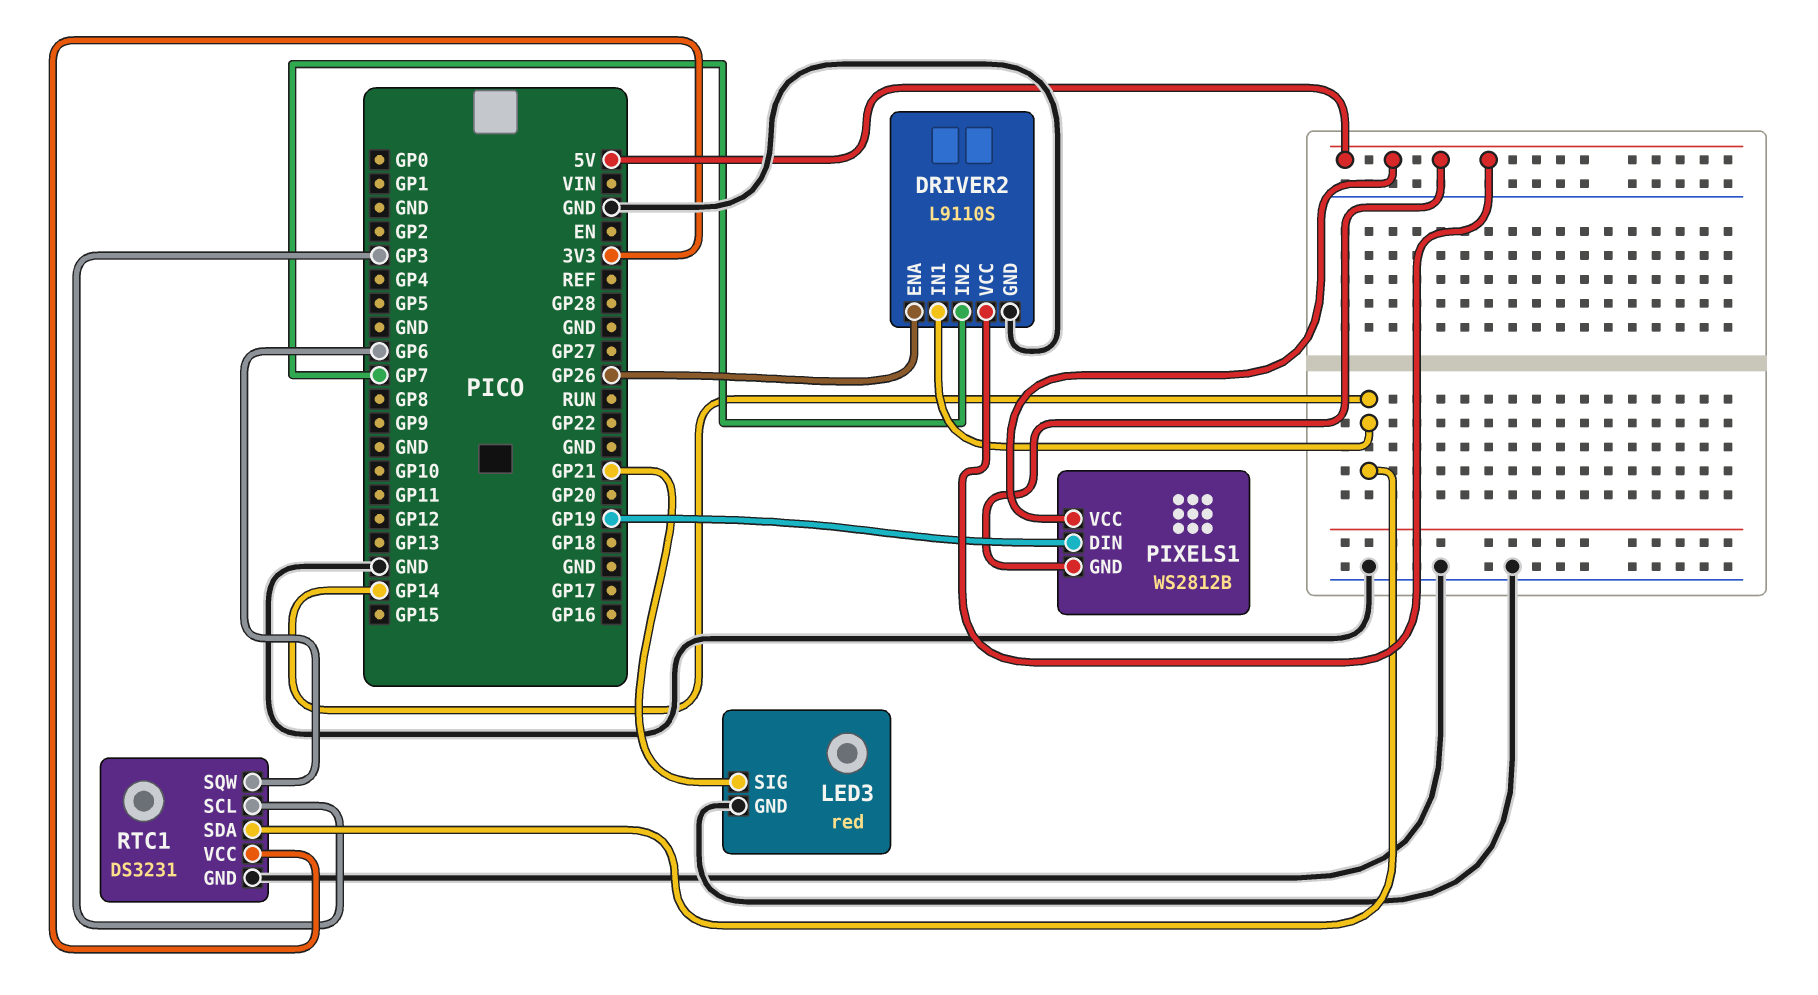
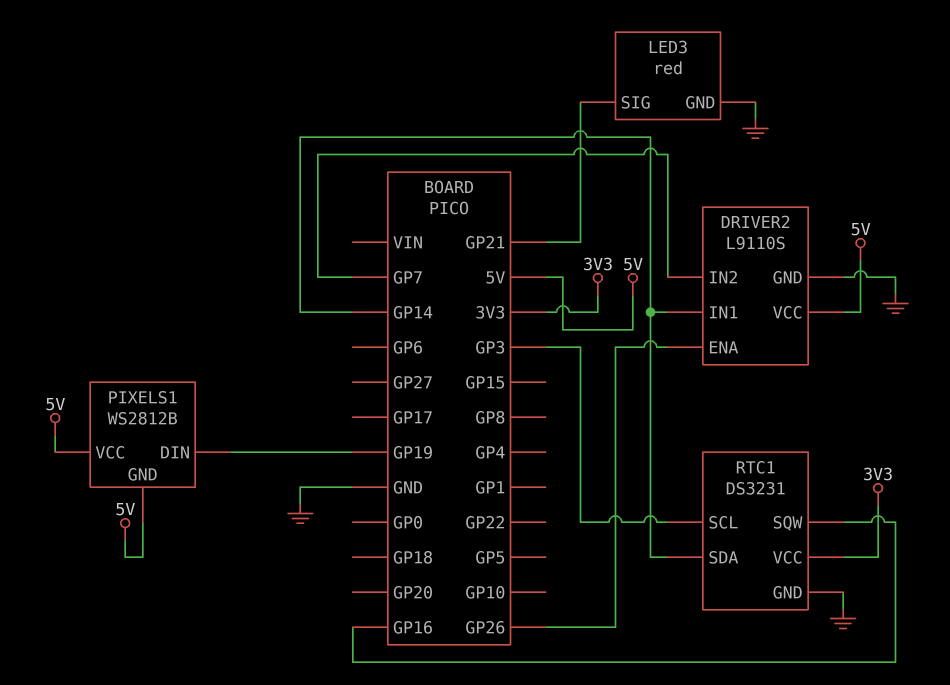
RTC1 pin SQW: GP6 -> GP16

